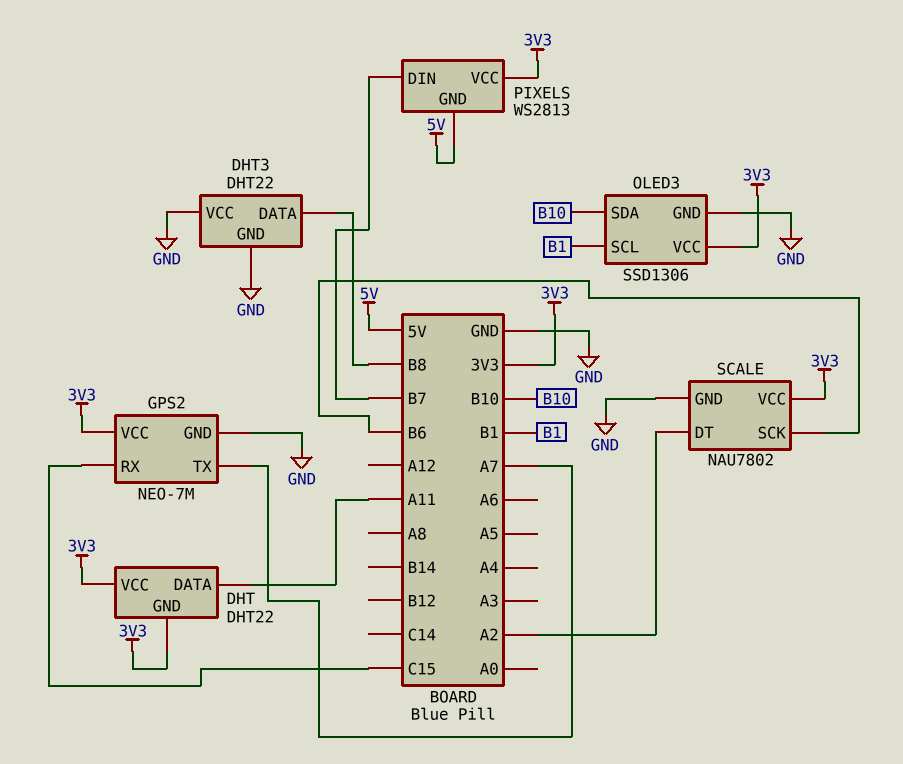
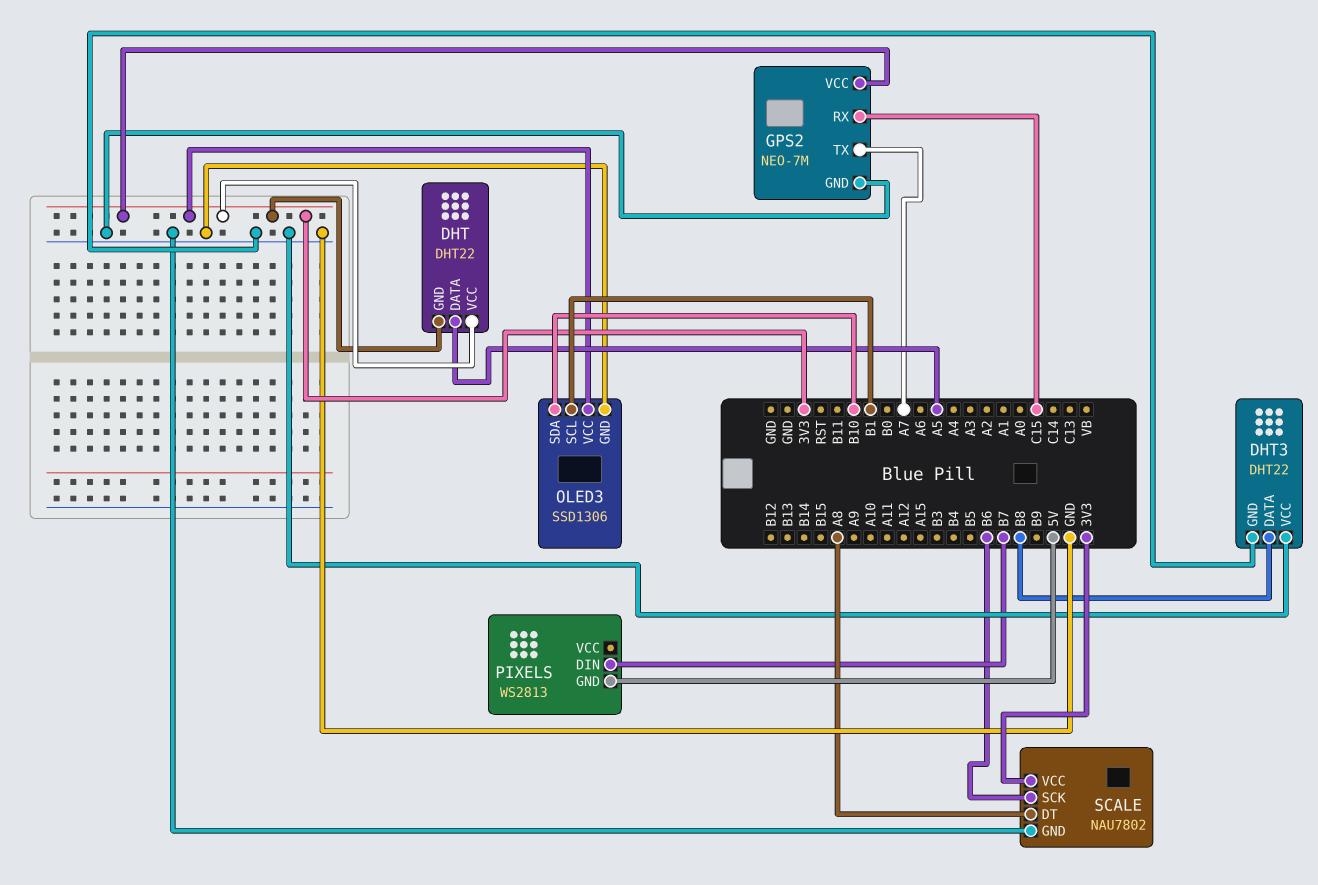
DHT pin DATA: A11 -> A5
PIXELS pin VCC: 3V3 -> none
SCALE pin DT: A2 -> A8

